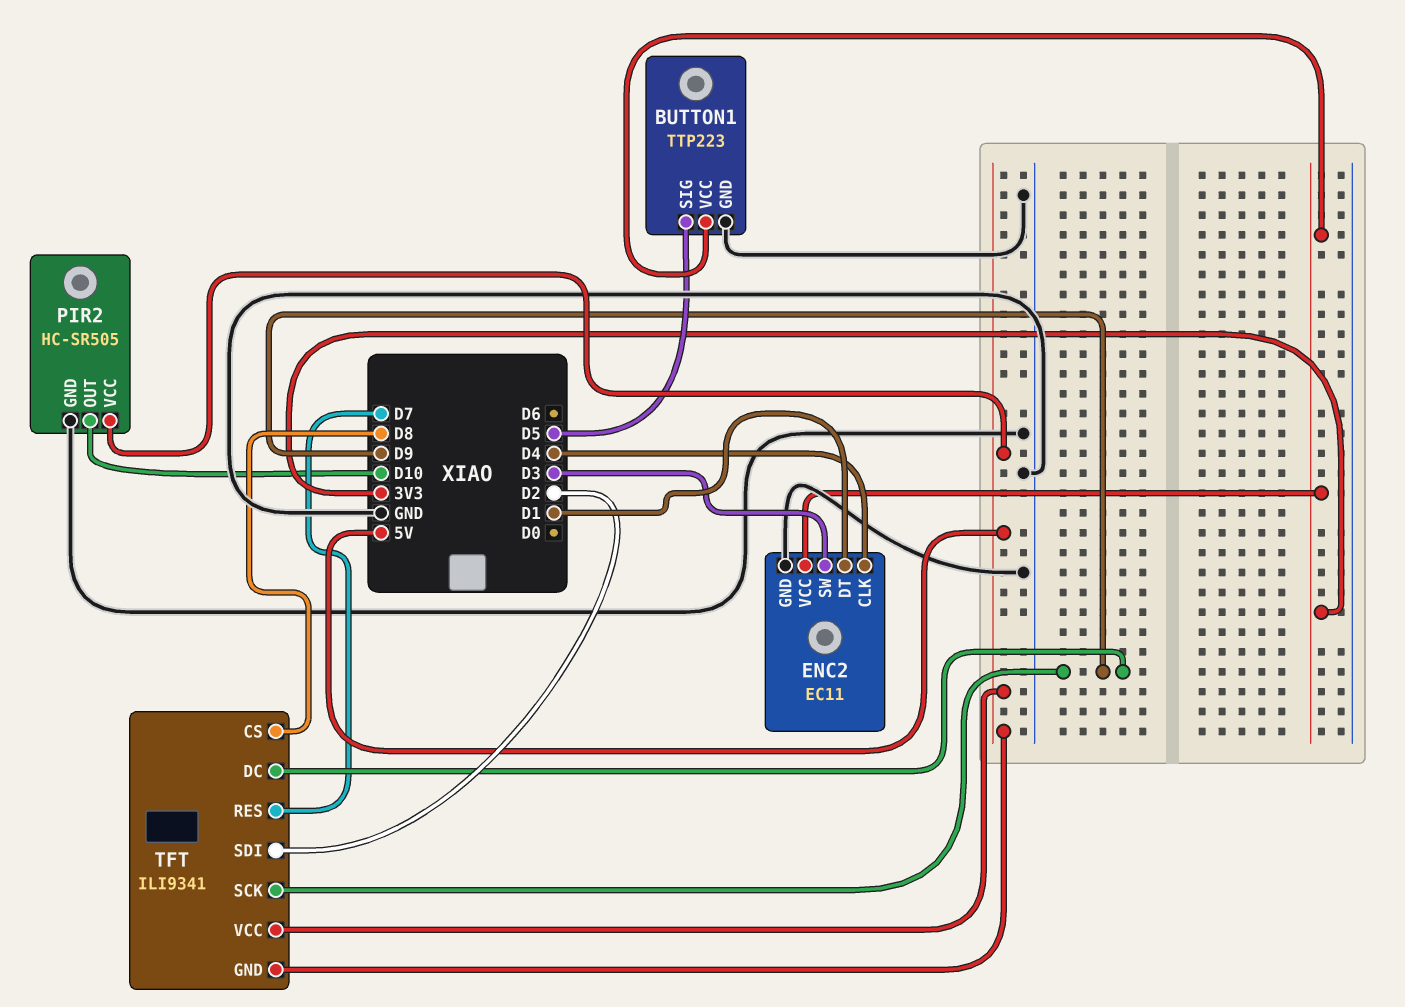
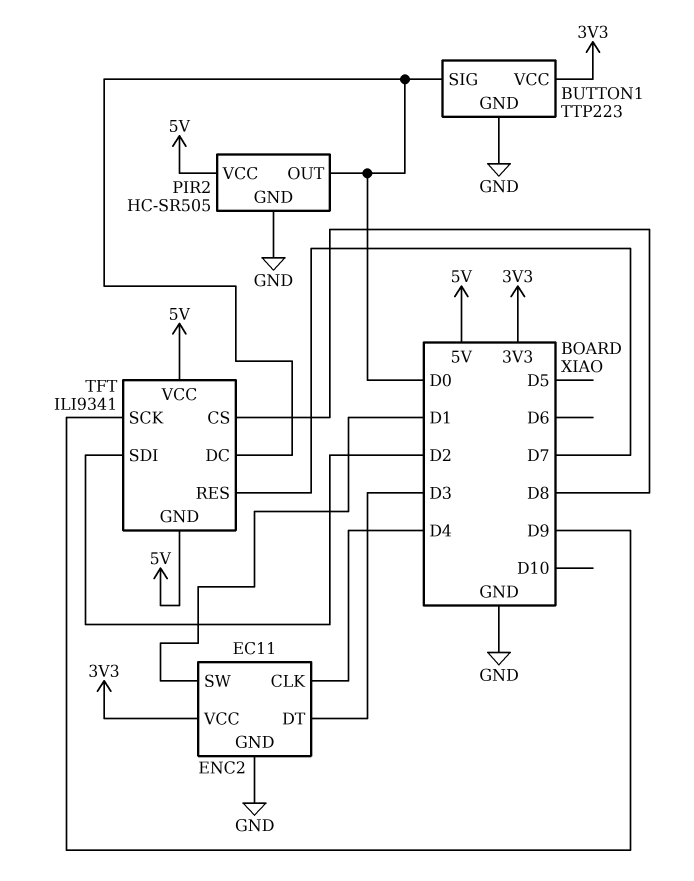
BUTTON1 pin SIG: D5 -> D0
ENC2 pin DT: D1 -> D3
ENC2 pin SW: D3 -> D1
PIR2 pin OUT: D10 -> D0
TFT pin DC: D9 -> D0

